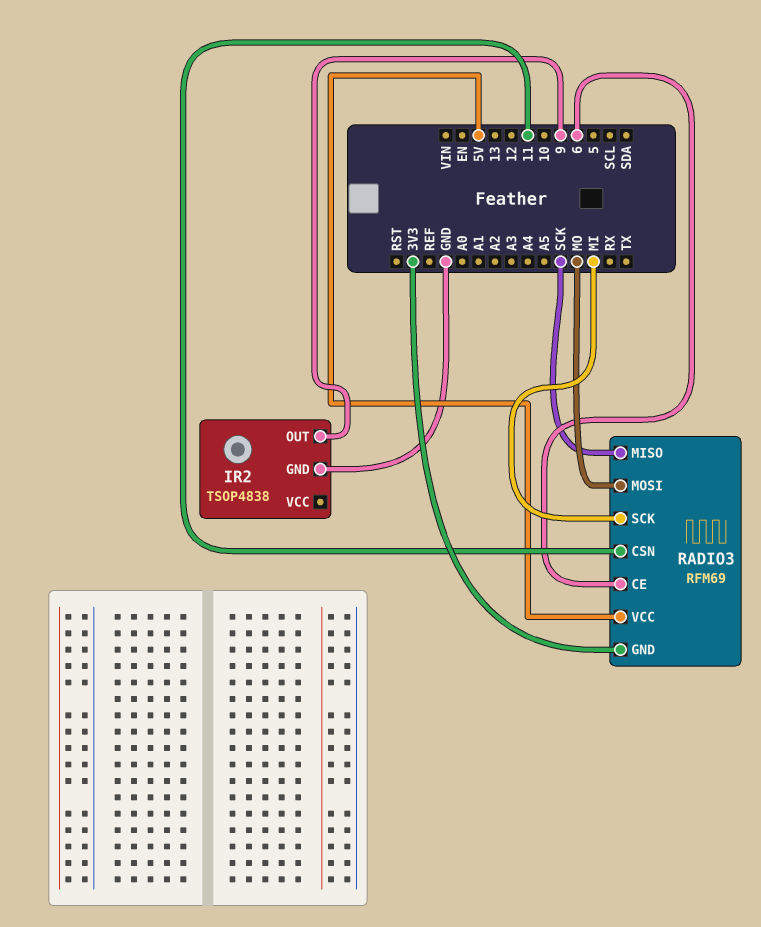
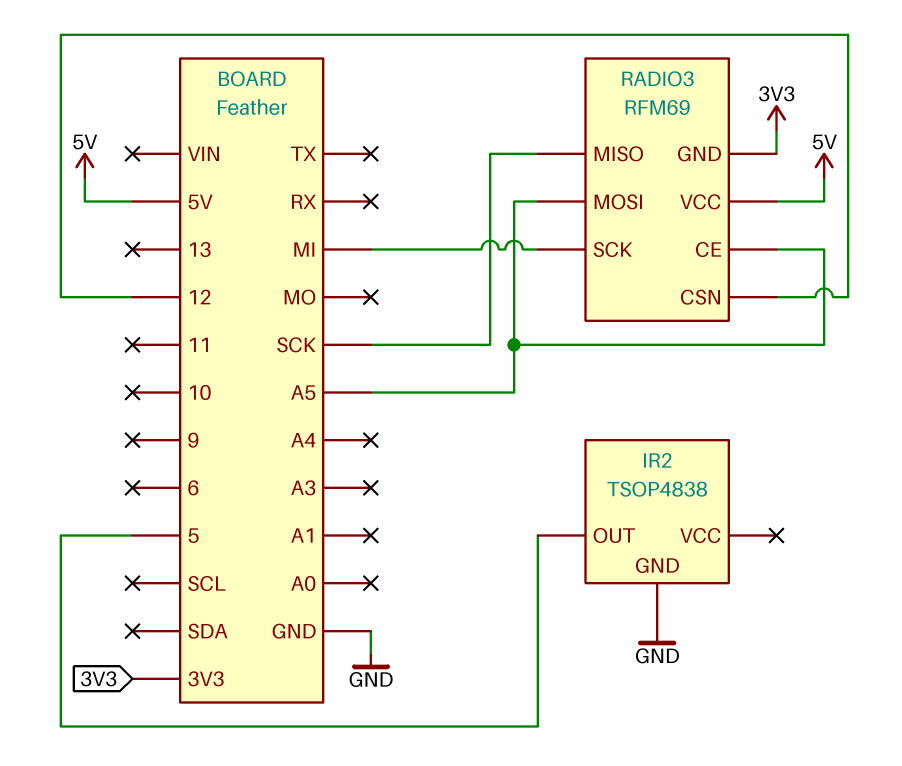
IR2 pin OUT: 9 -> 5
RADIO3 pin CE: 6 -> A5
RADIO3 pin CSN: 11 -> 12
RADIO3 pin MOSI: MO -> A5

